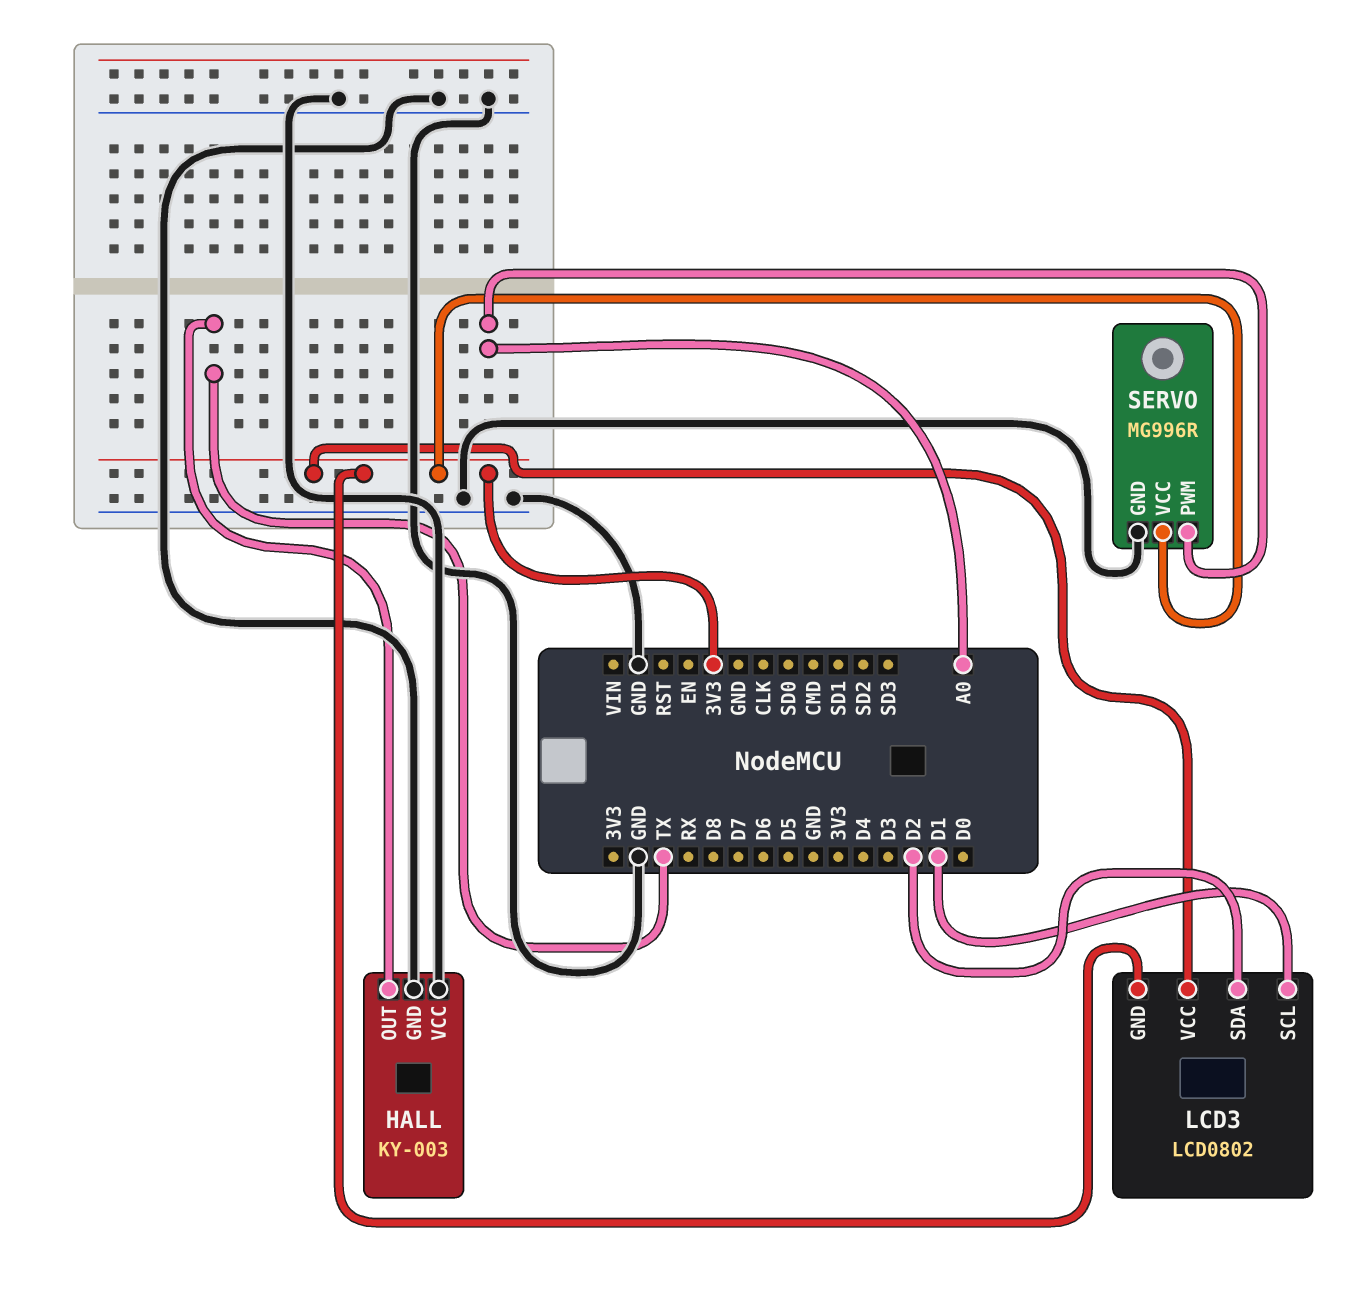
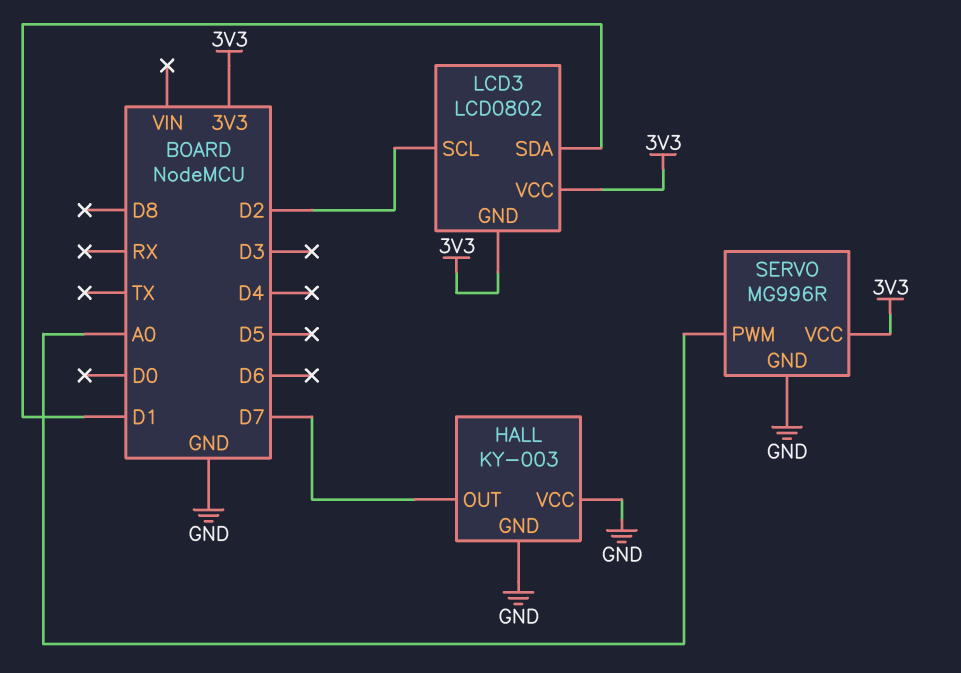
HALL pin OUT: TX -> D7
LCD3 pin SCL: D1 -> D2
LCD3 pin SDA: D2 -> D1

